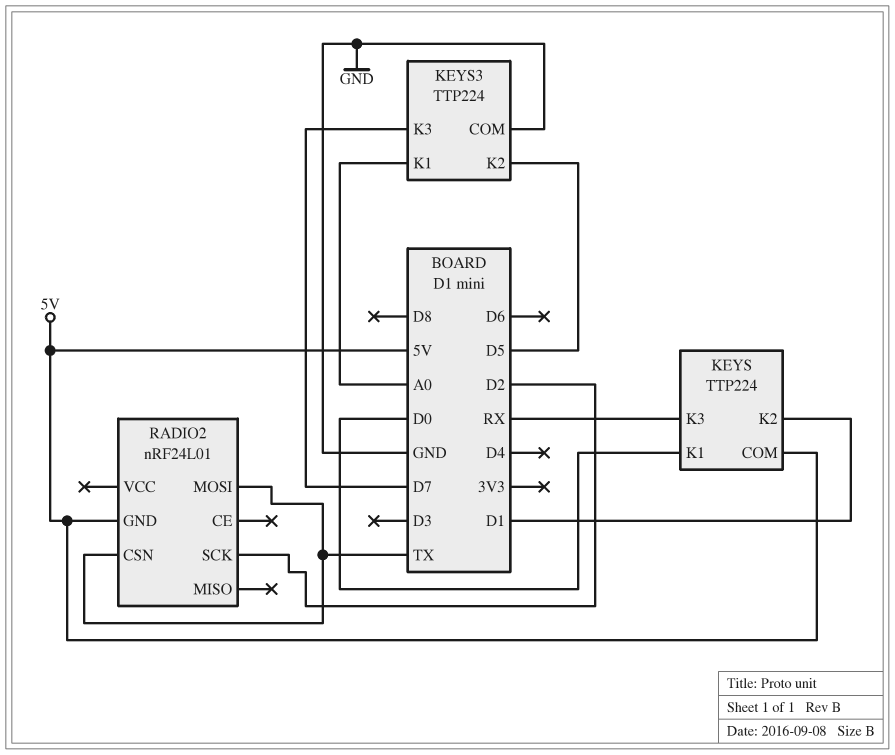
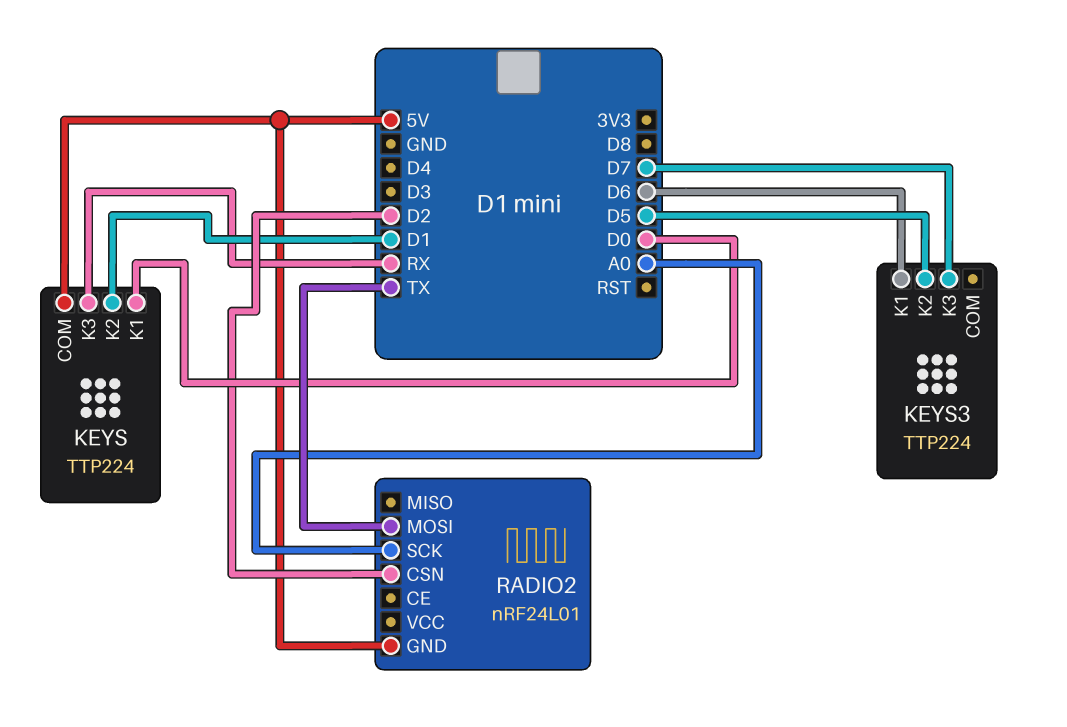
KEYS3 pin COM: GND -> none
KEYS3 pin K1: A0 -> D6
RADIO2 pin CSN: TX -> D2
RADIO2 pin SCK: D2 -> A0

